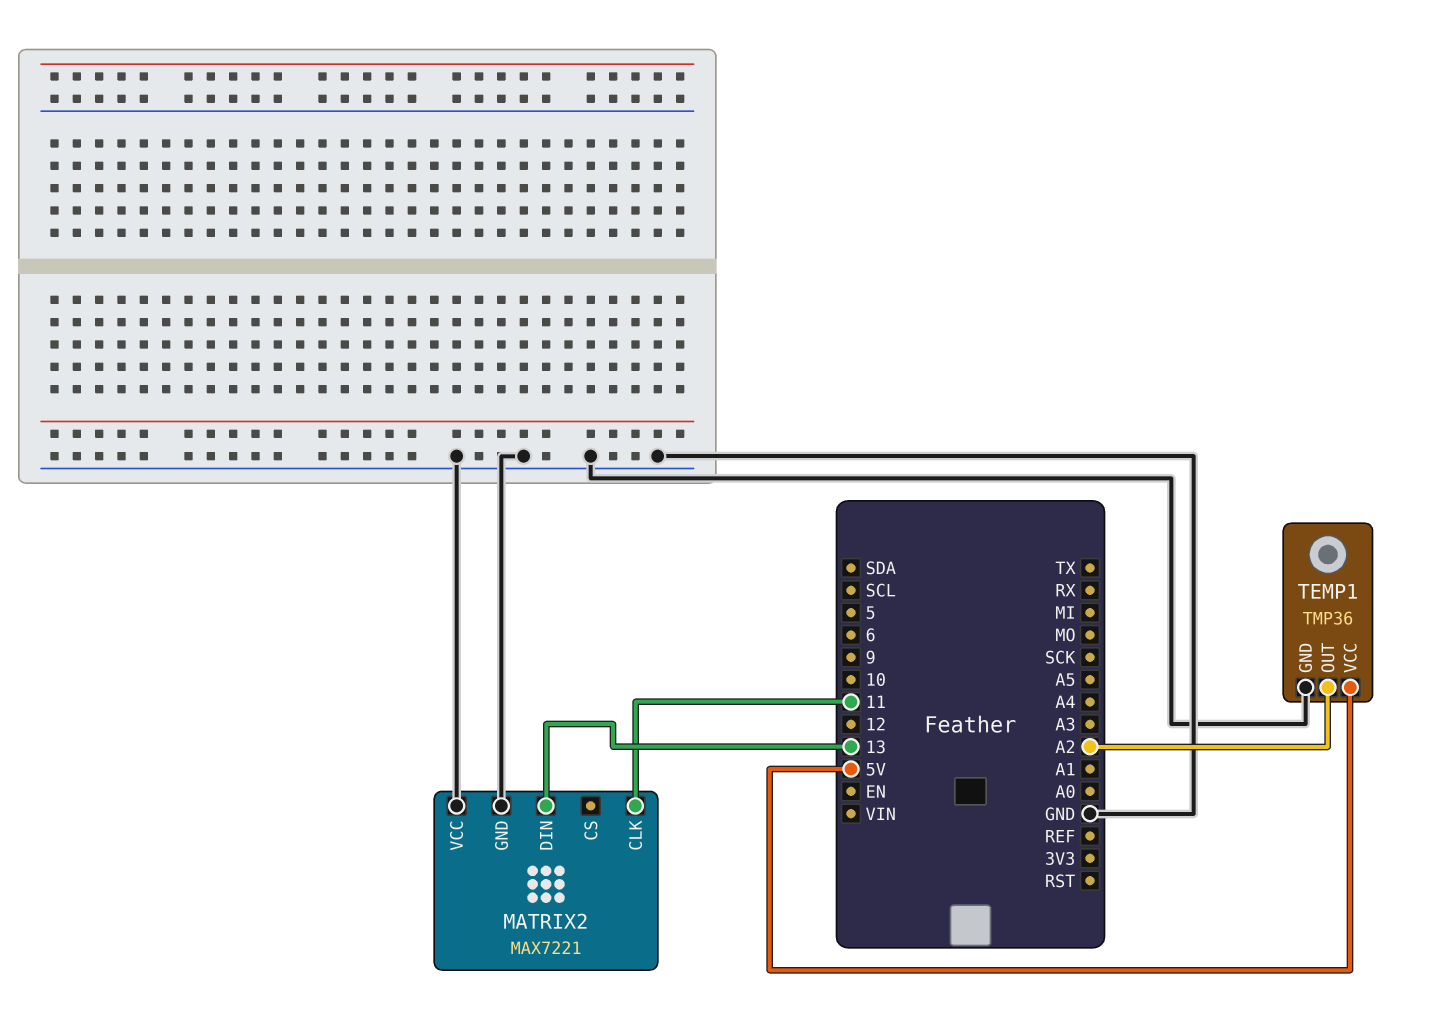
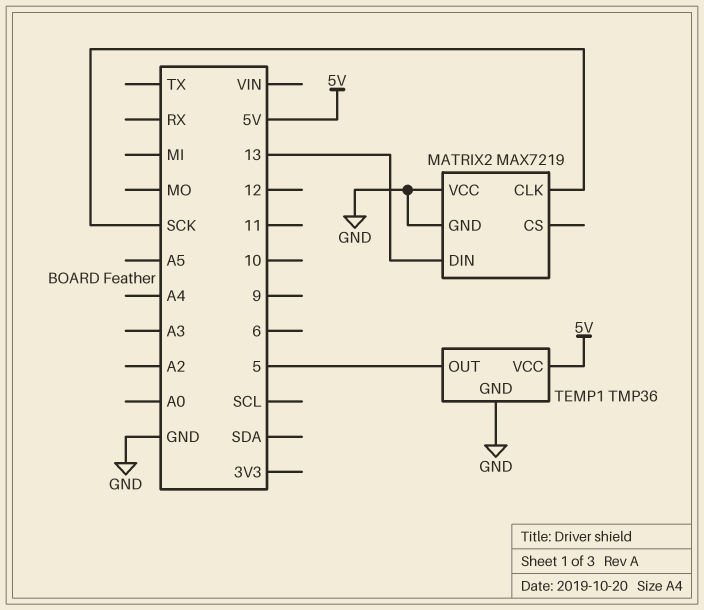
MATRIX2: MAX7221 -> MAX7219
MATRIX2 pin CLK: 11 -> SCK
TEMP1 pin OUT: A2 -> 5

